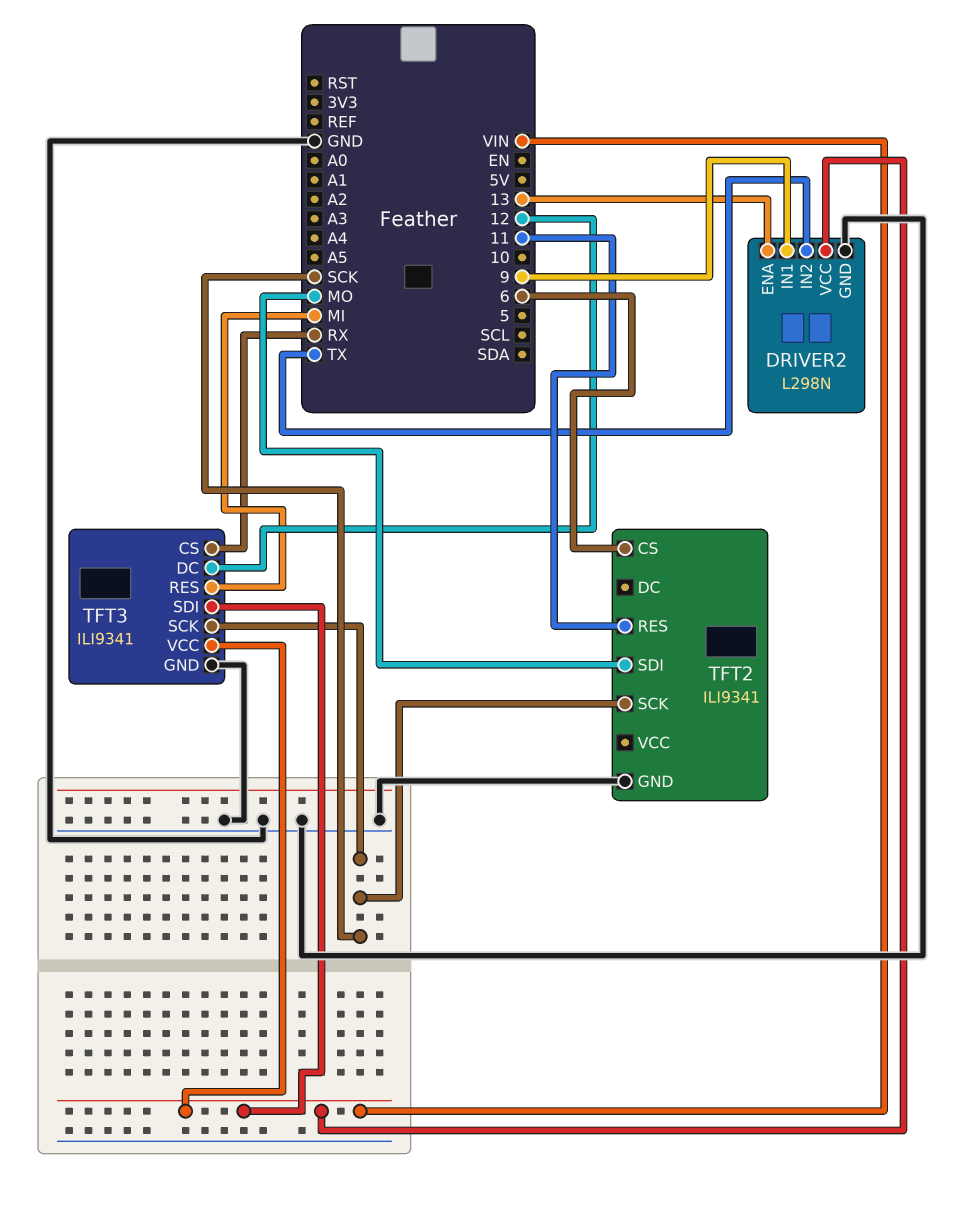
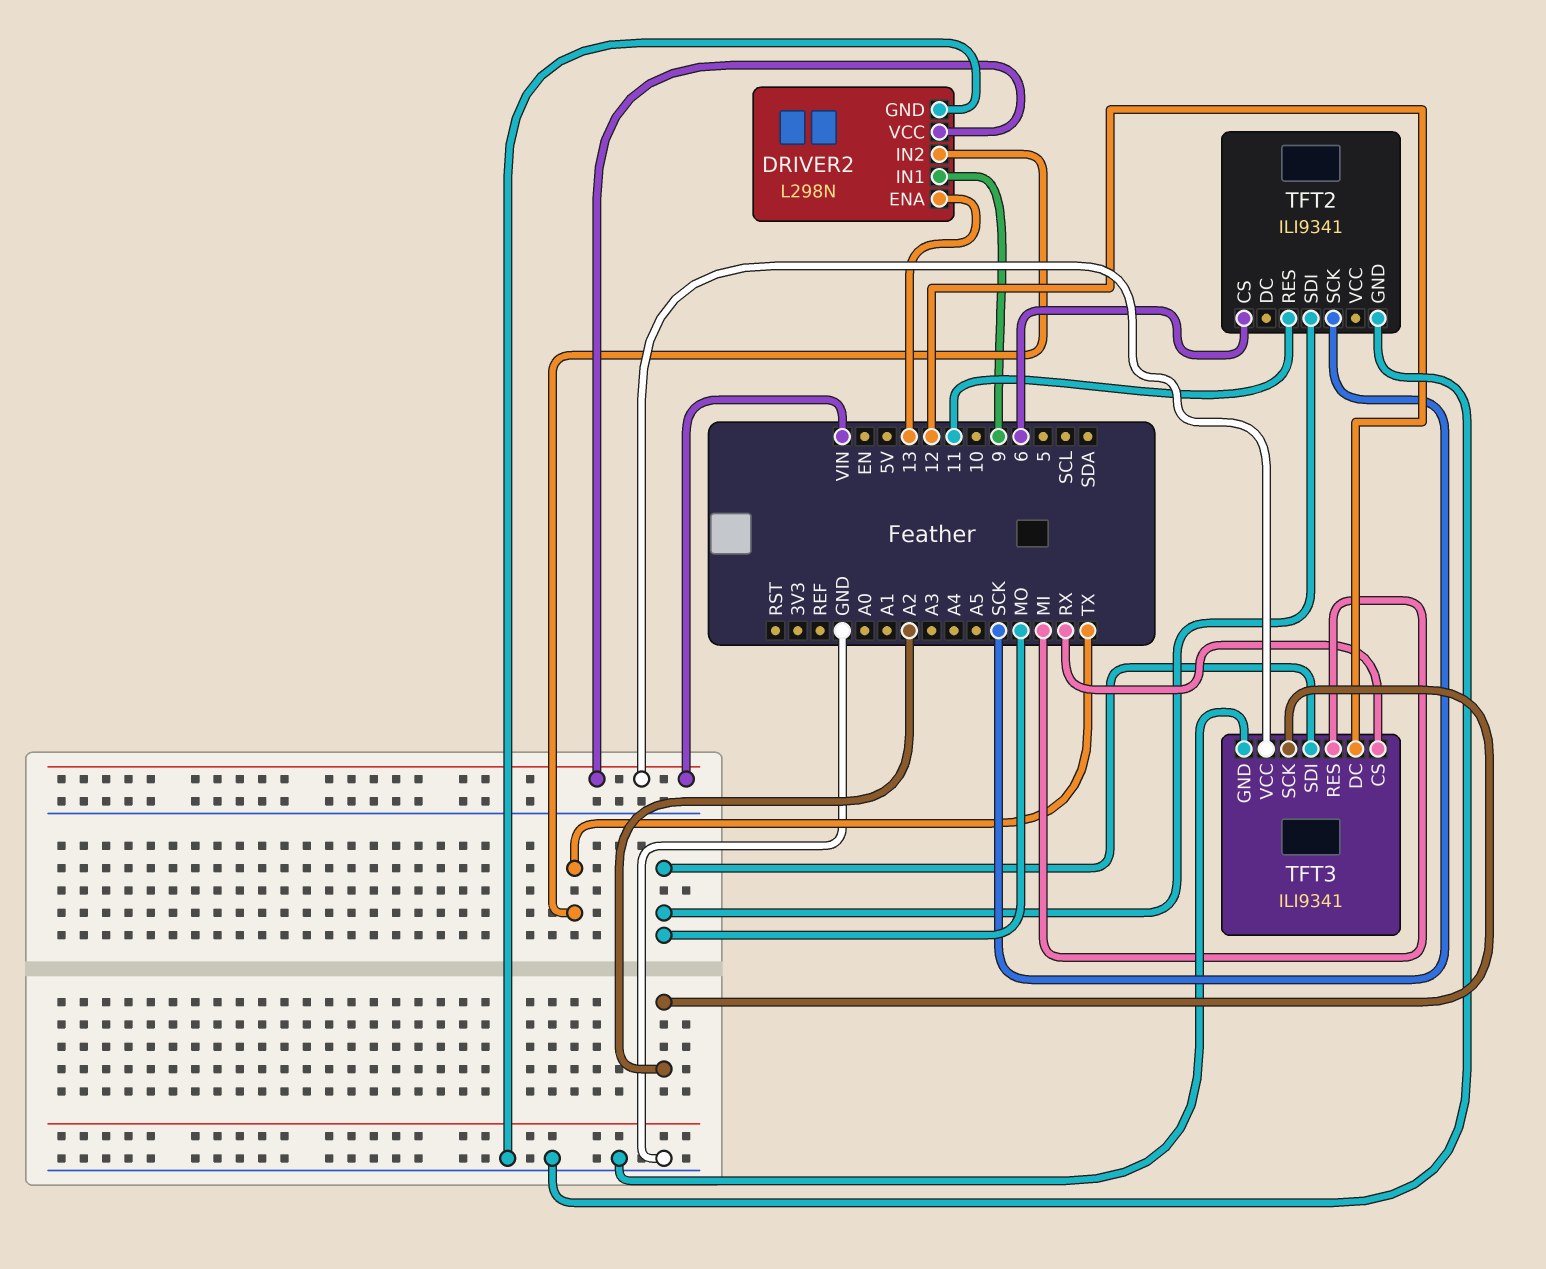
TFT3 pin SCK: SCK -> A2
TFT3 pin SDI: VIN -> MO

